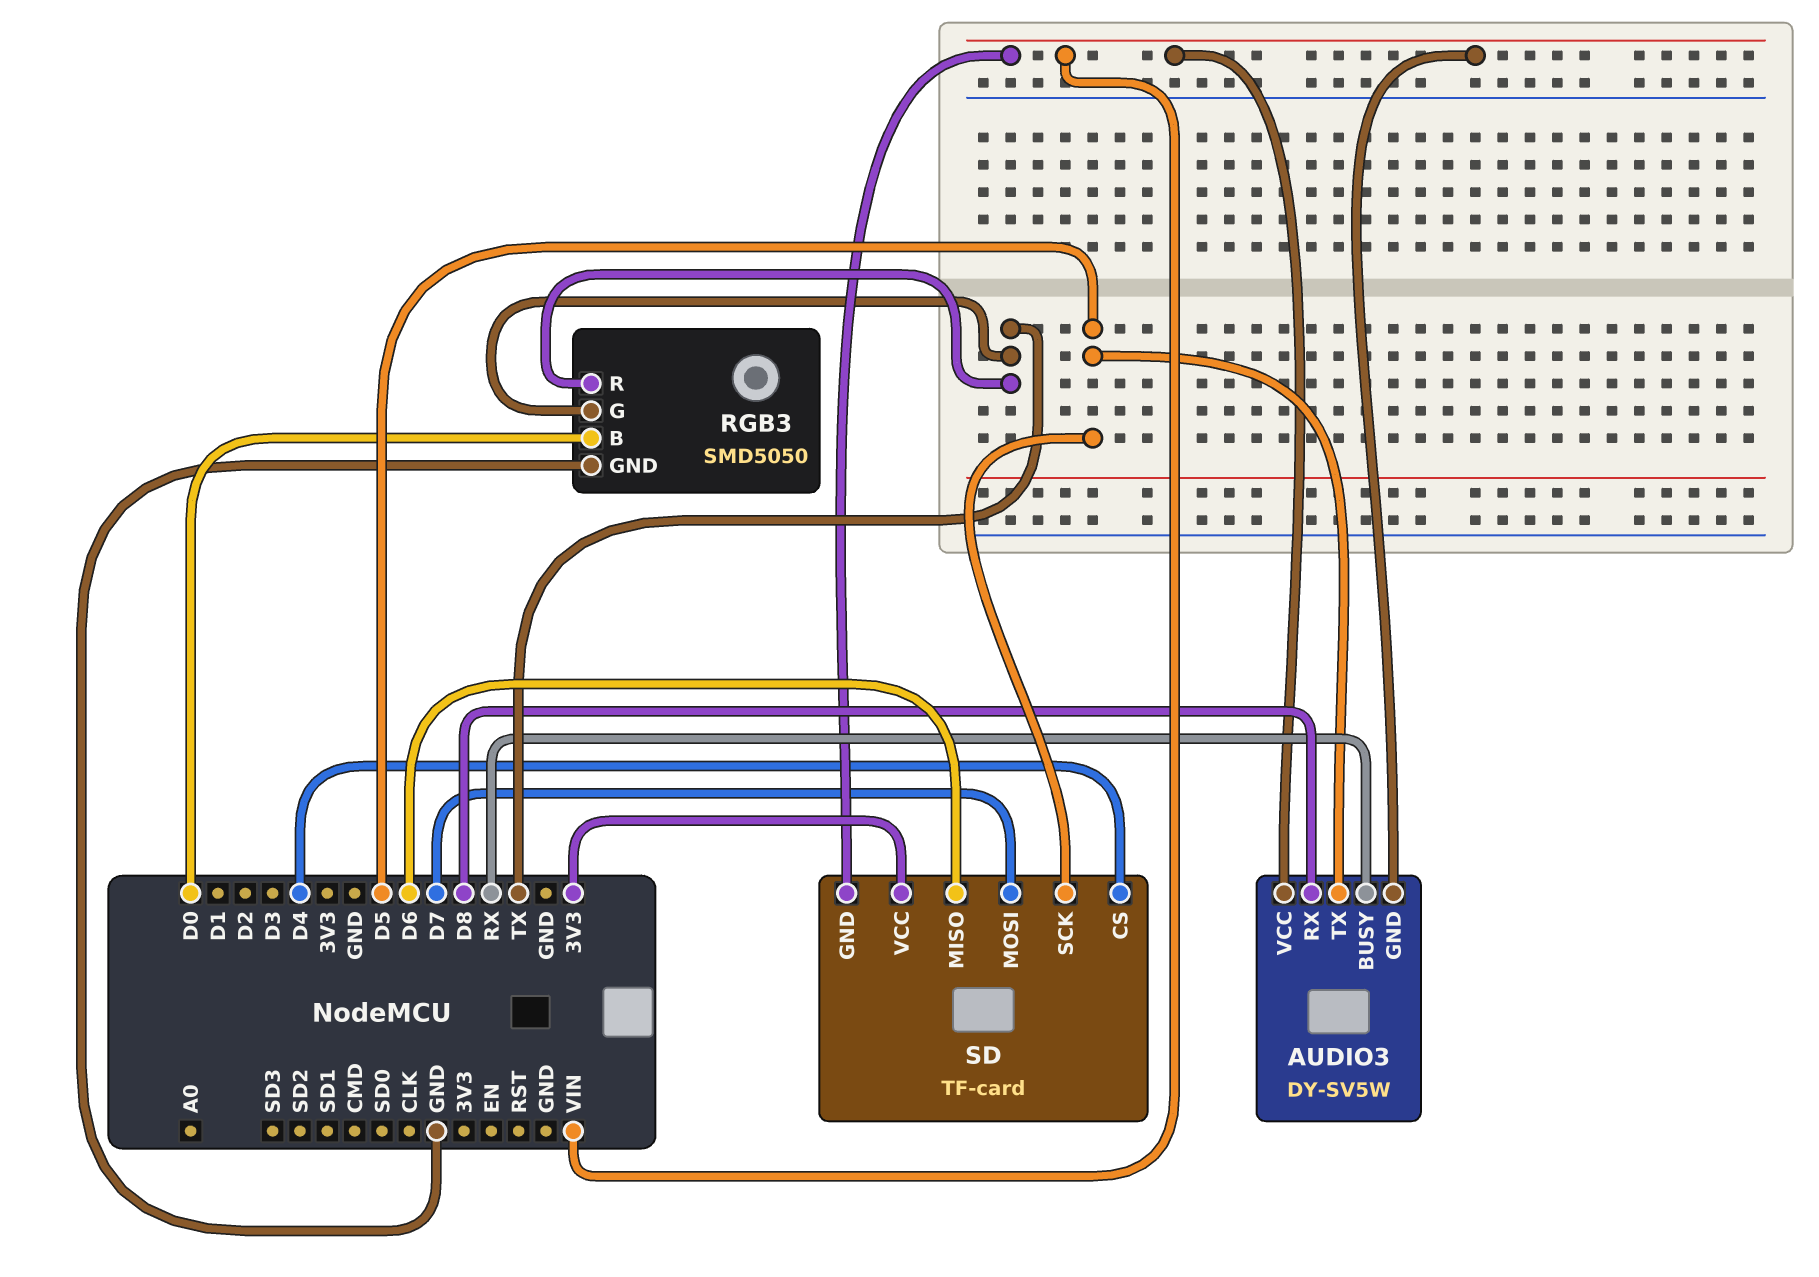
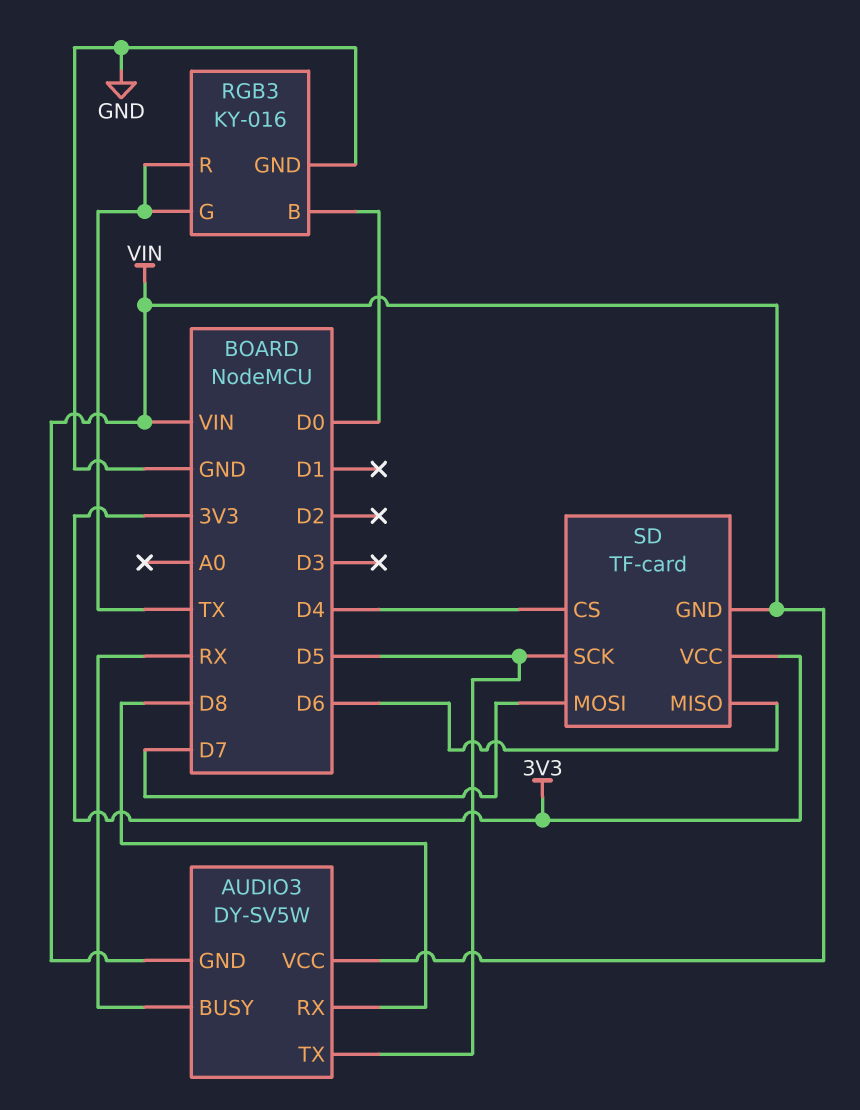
RGB3: SMD5050 -> KY-016

